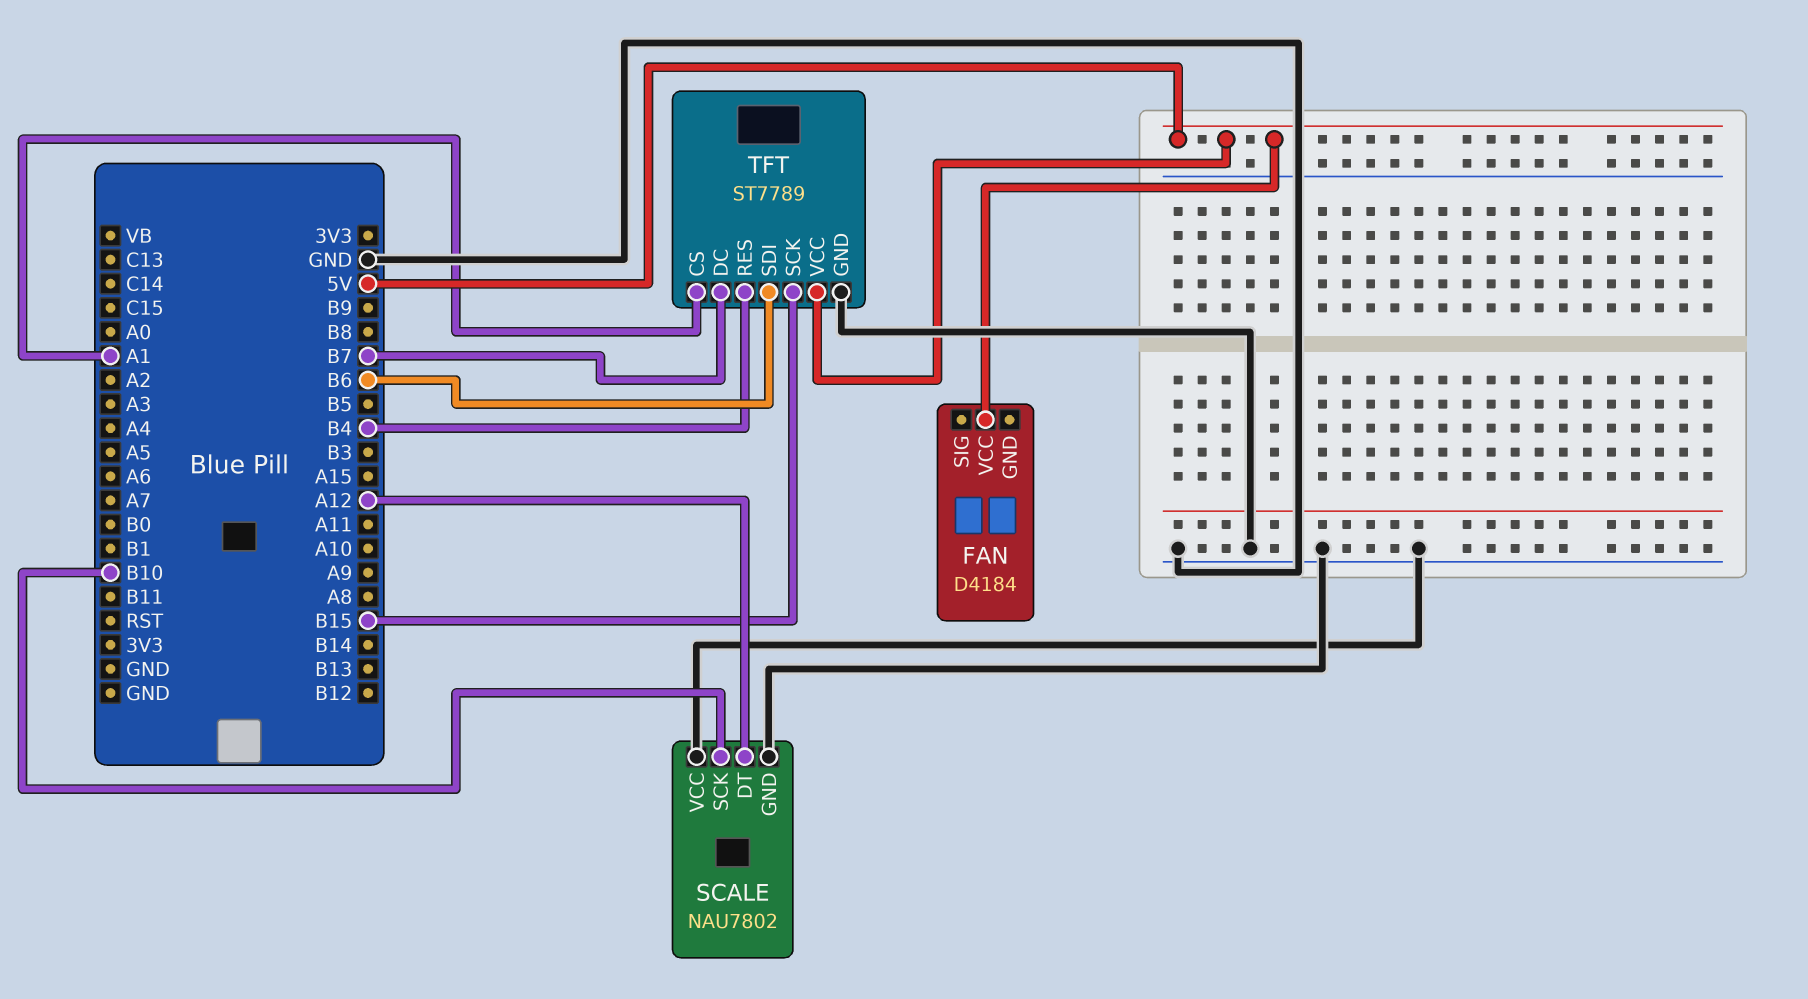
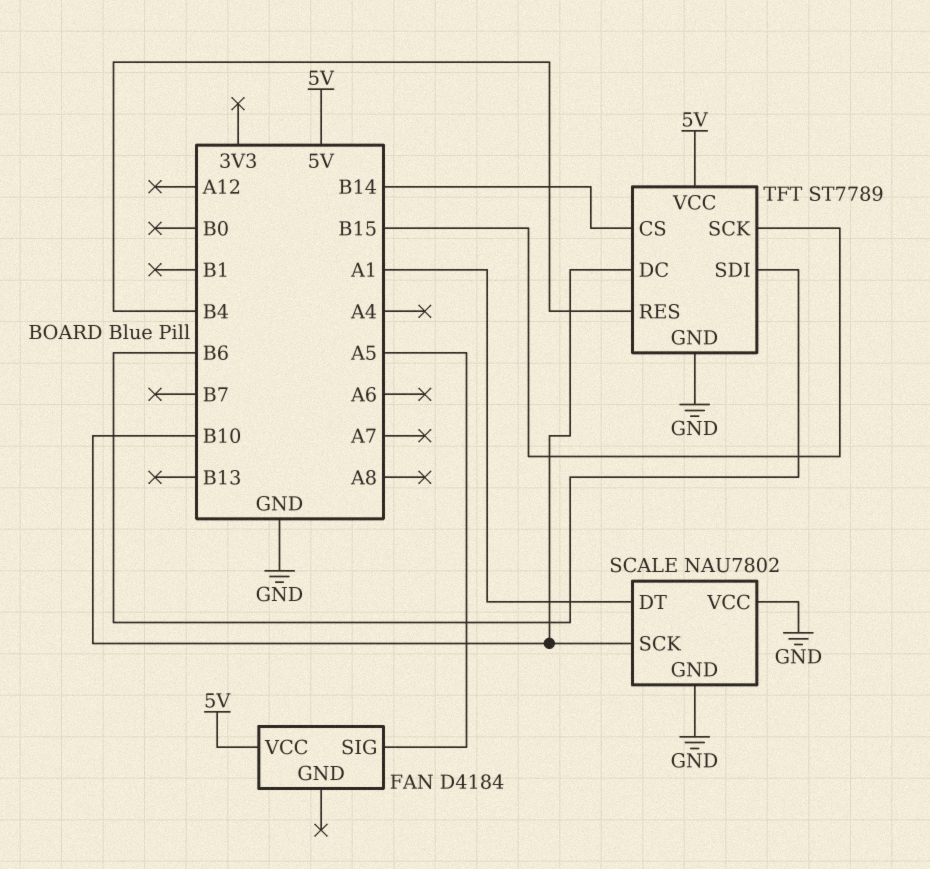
FAN pin SIG: none -> A5
SCALE pin DT: A12 -> A1
TFT pin CS: A1 -> B14
TFT pin DC: B7 -> B10

